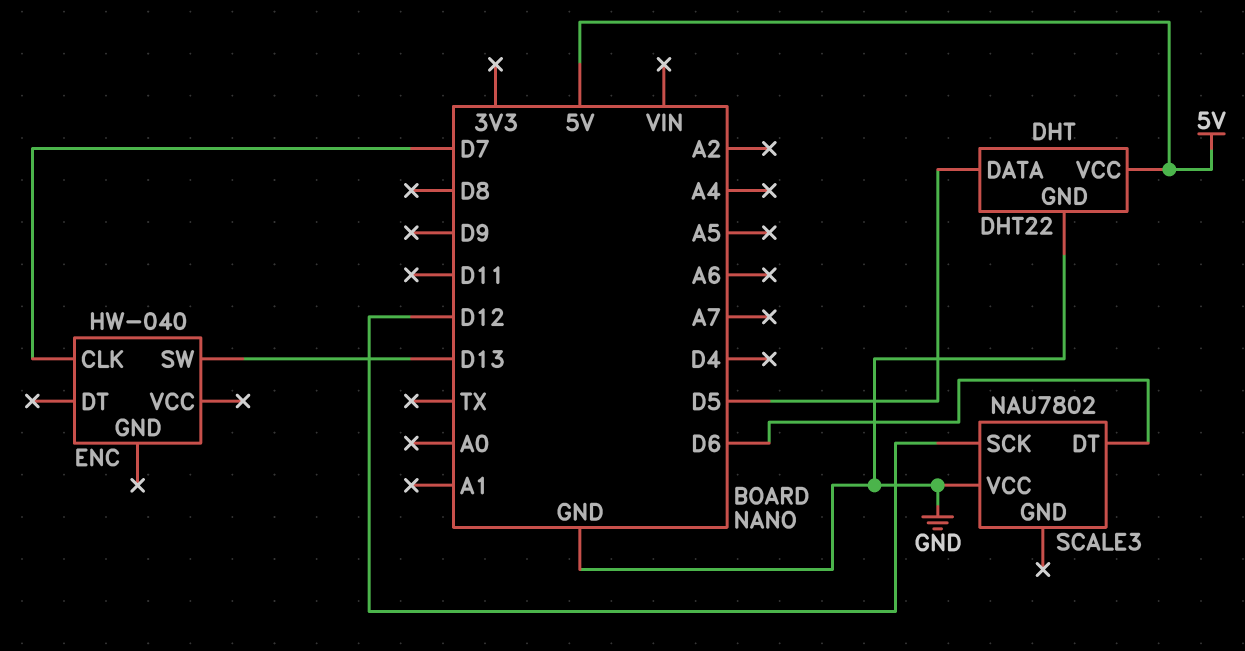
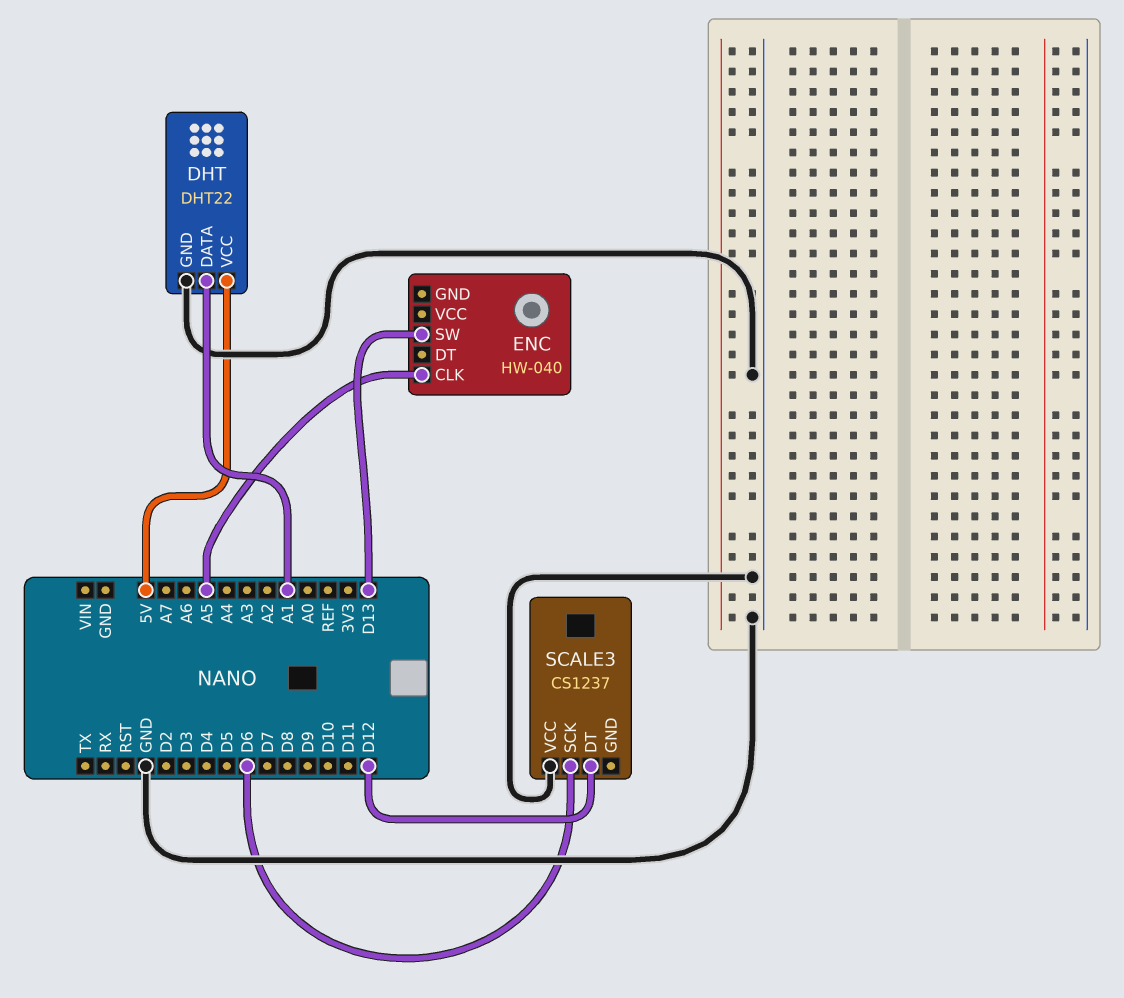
DHT pin DATA: D5 -> A1
ENC pin CLK: D7 -> A5
SCALE3: NAU7802 -> CS1237
SCALE3 pin DT: D6 -> D12
SCALE3 pin SCK: D12 -> D6

